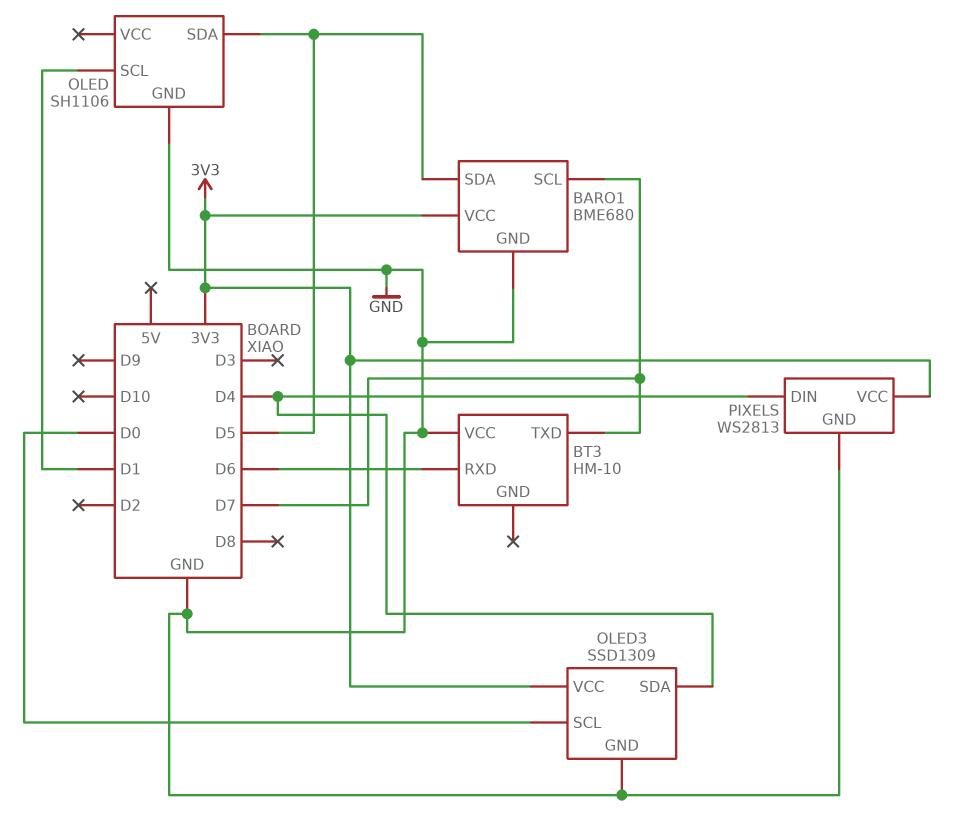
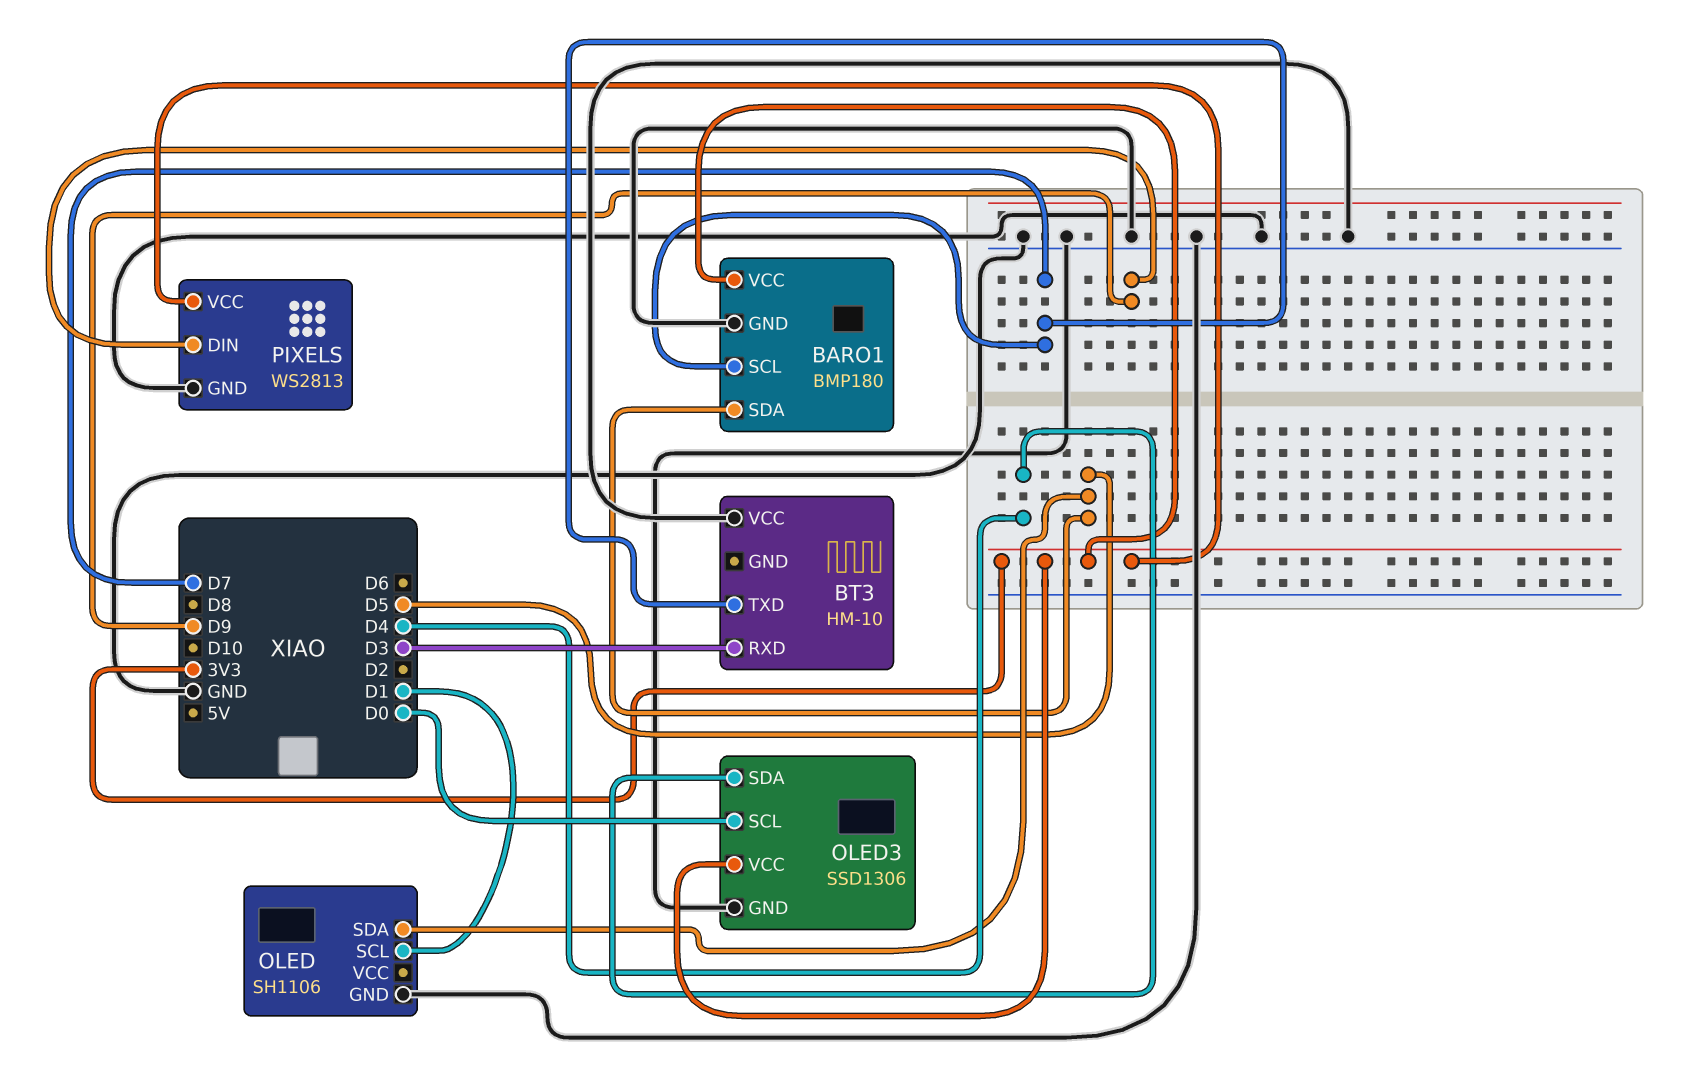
BARO1: BME680 -> BMP180
BT3 pin RXD: D6 -> D3
OLED3: SSD1309 -> SSD1306
PIXELS pin DIN: D4 -> D9

